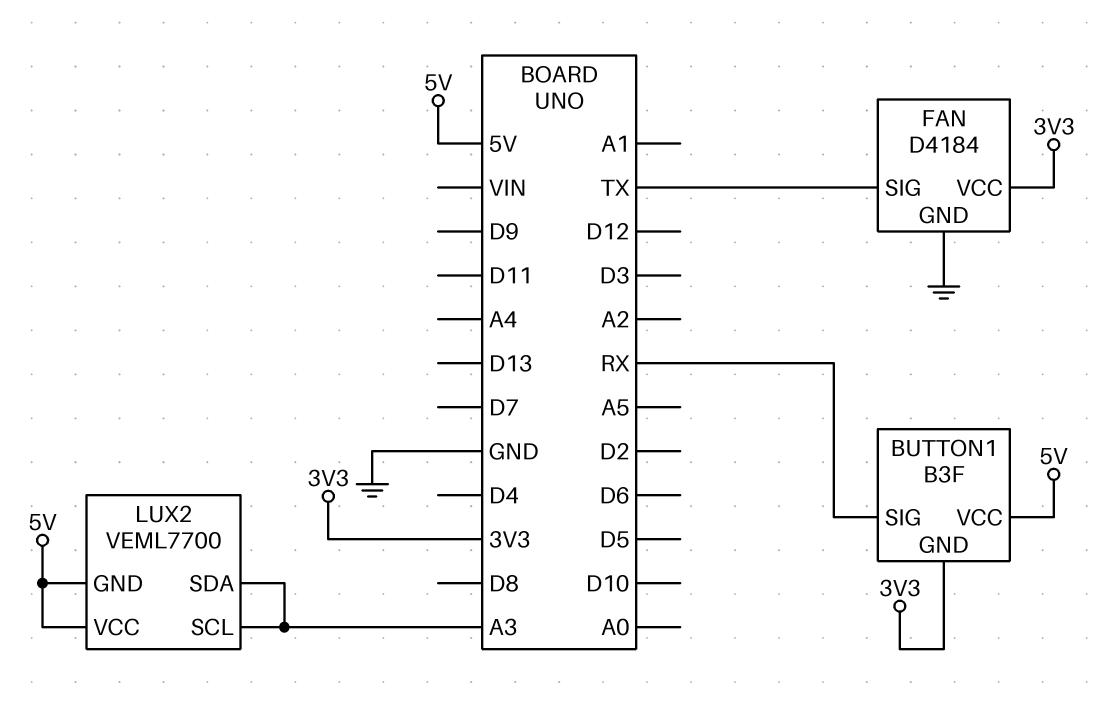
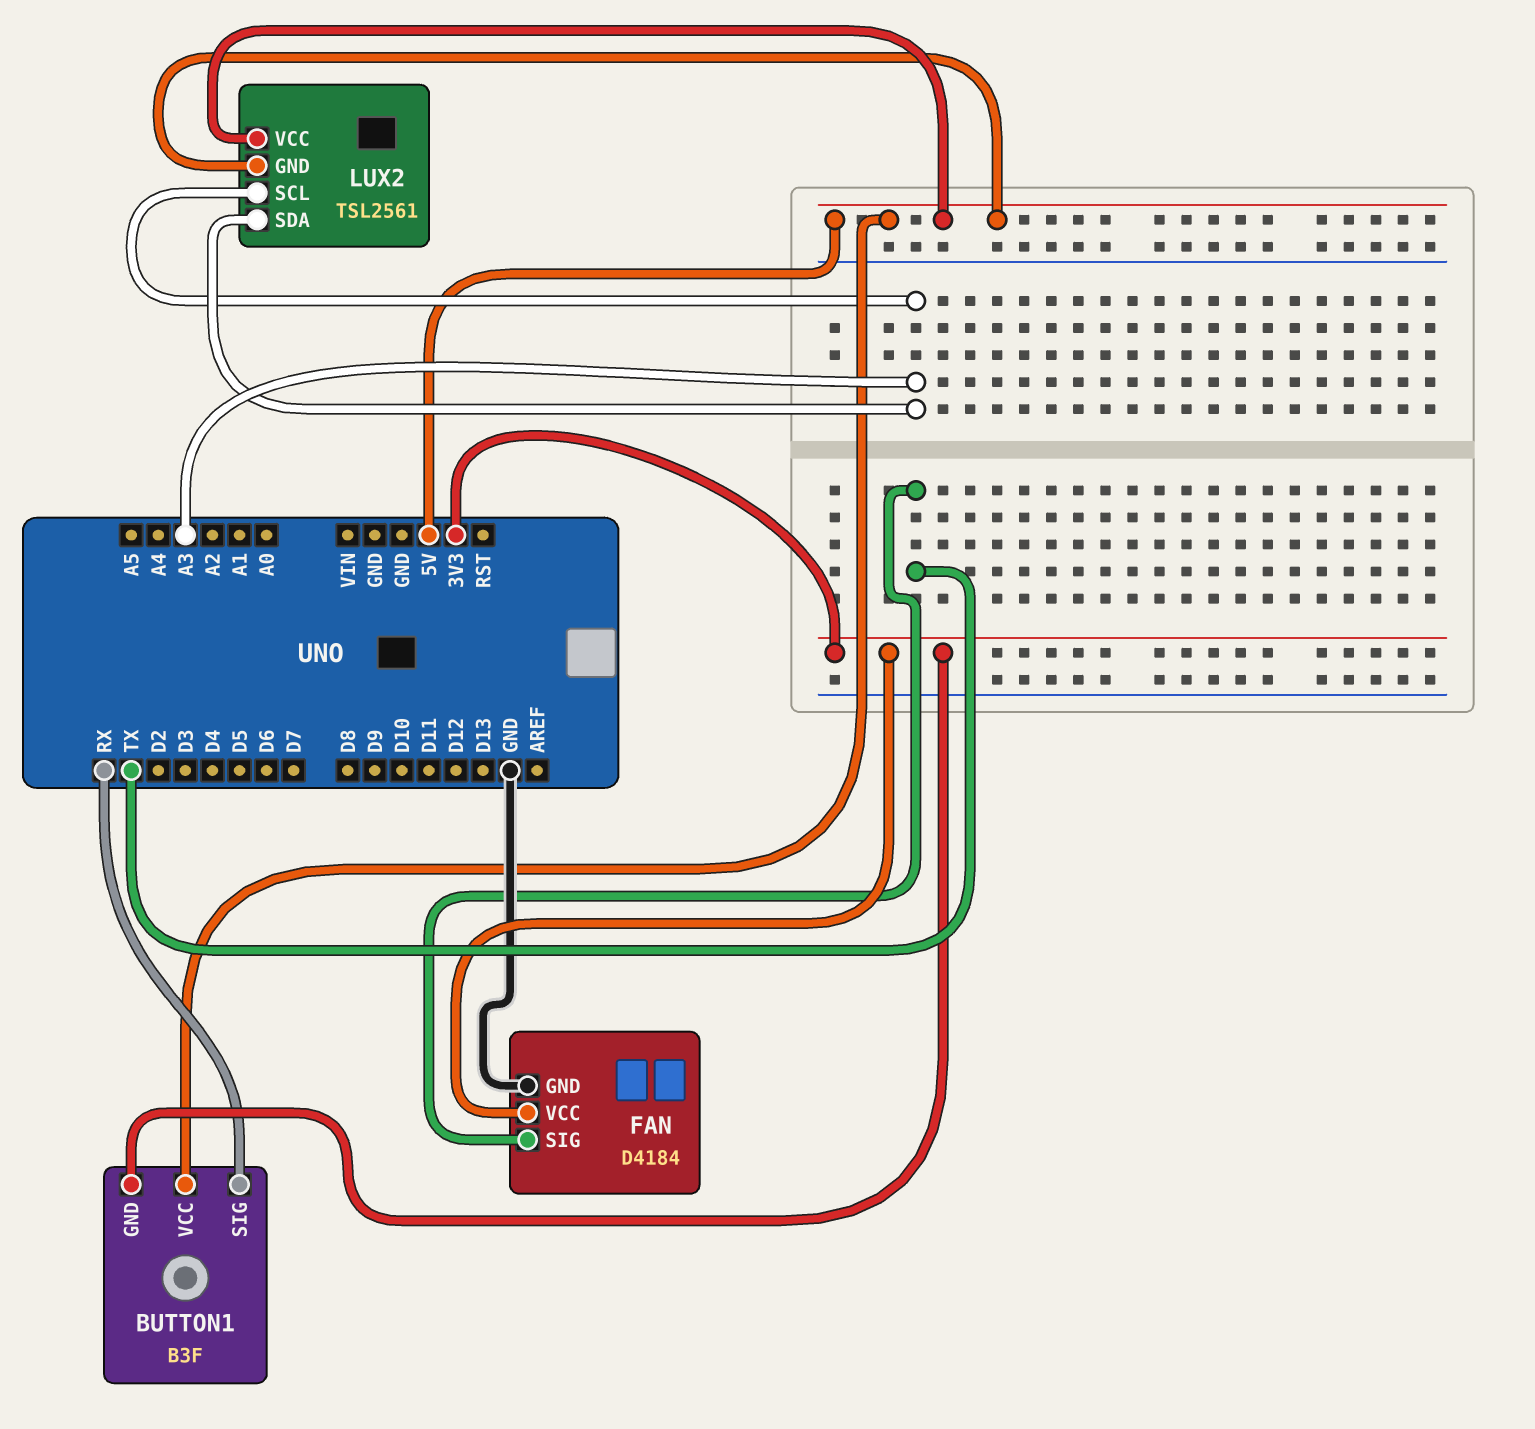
LUX2: VEML7700 -> TSL2561

